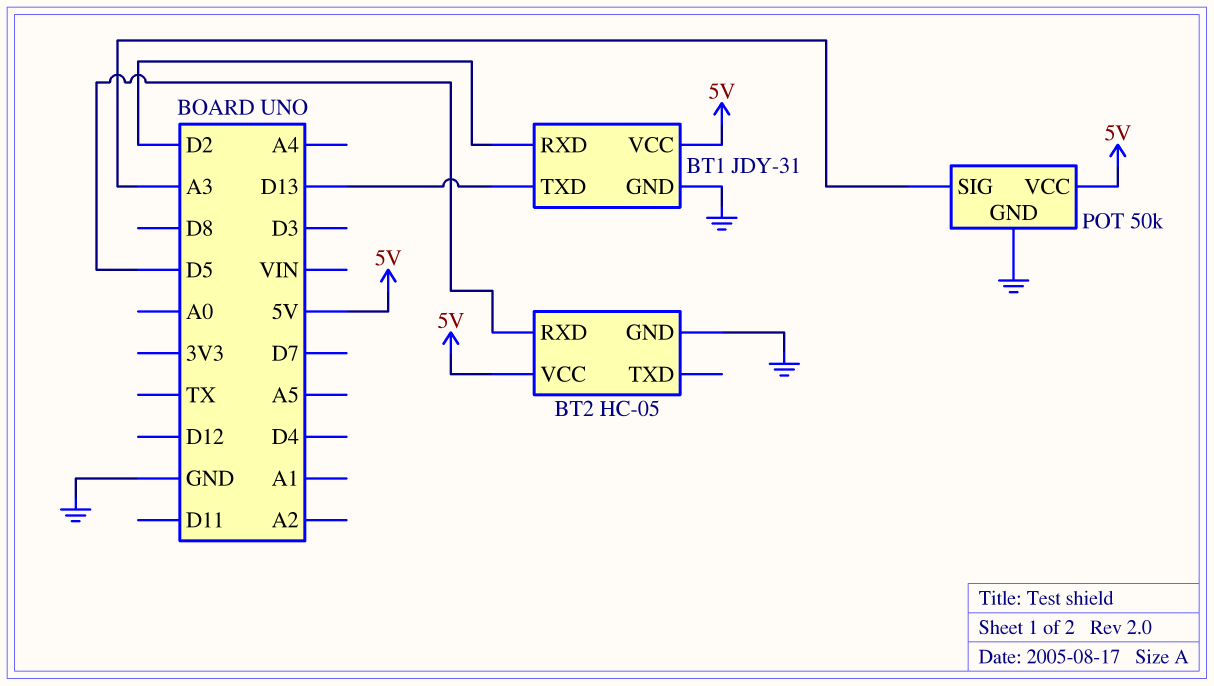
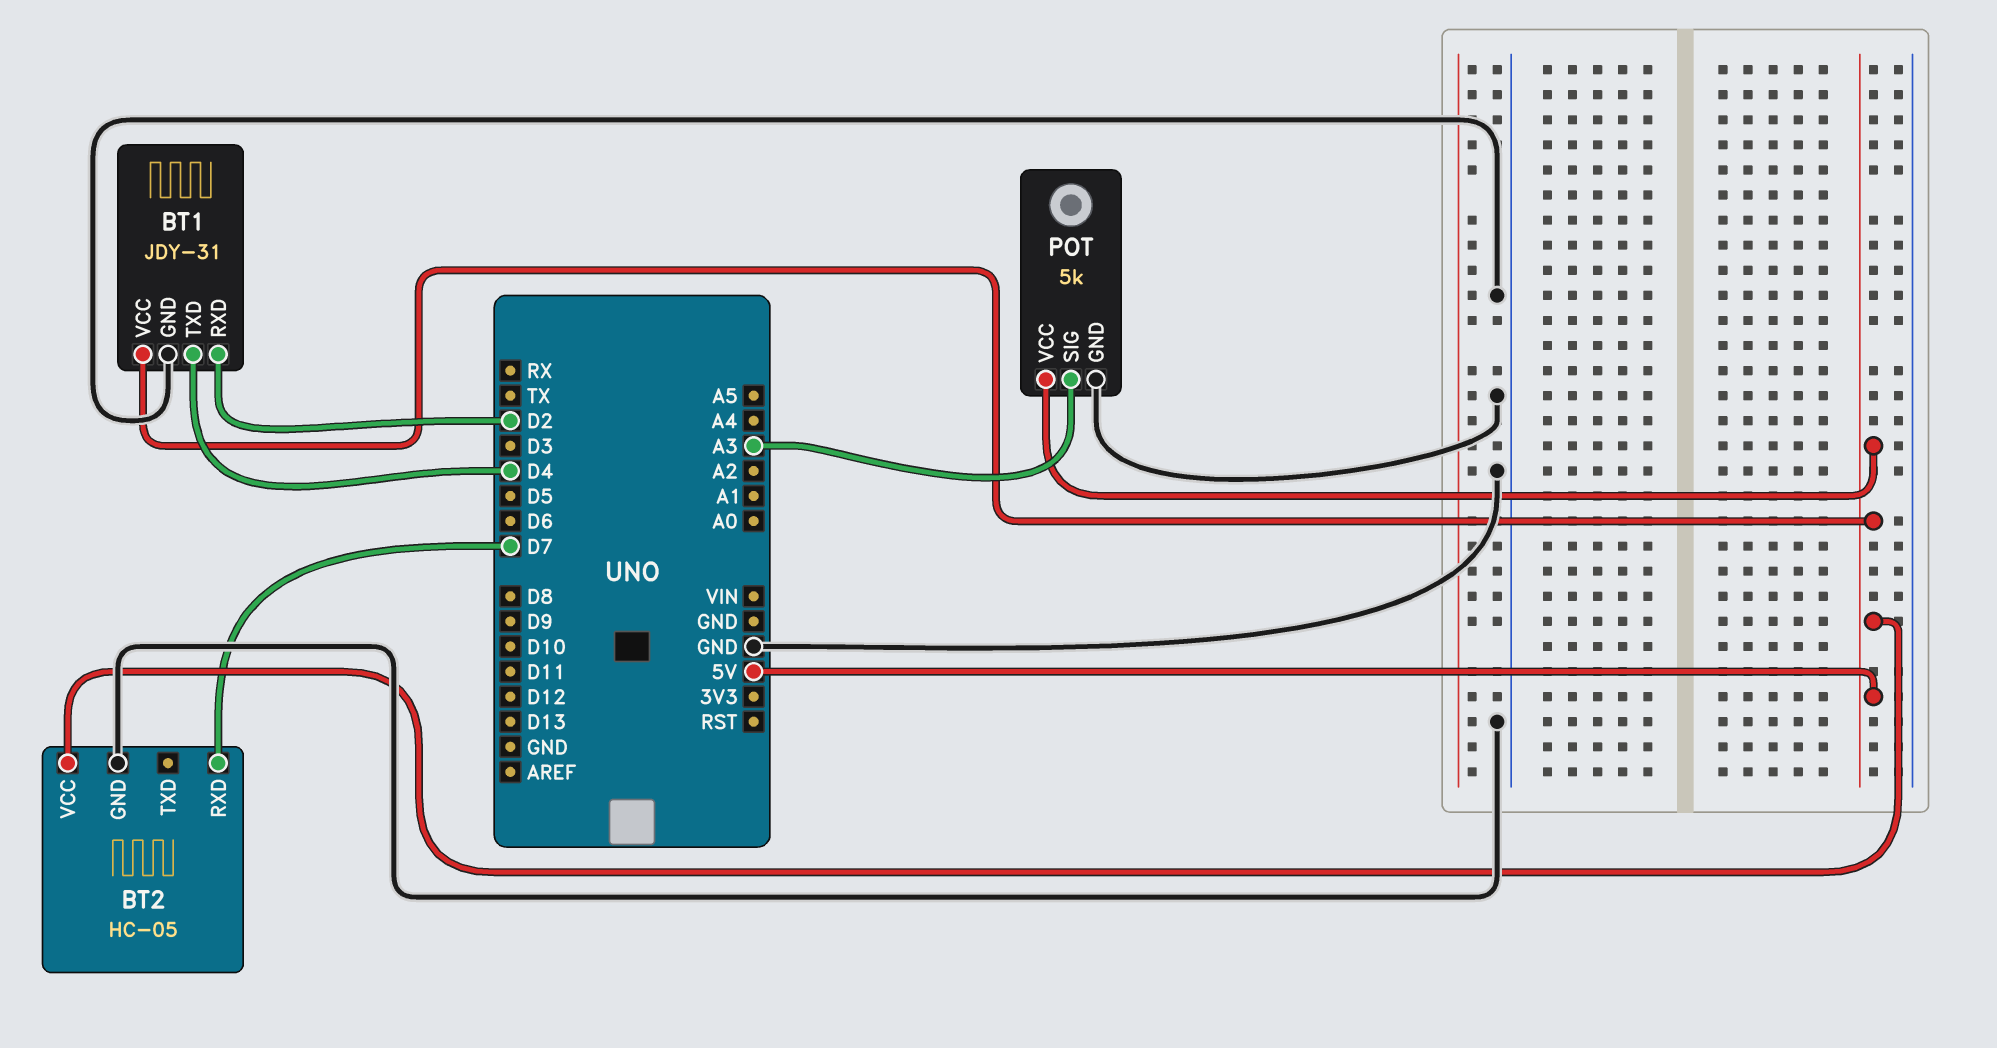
BT1 pin TXD: D13 -> D4
BT2 pin RXD: D5 -> D7
POT: 50k -> 5k

